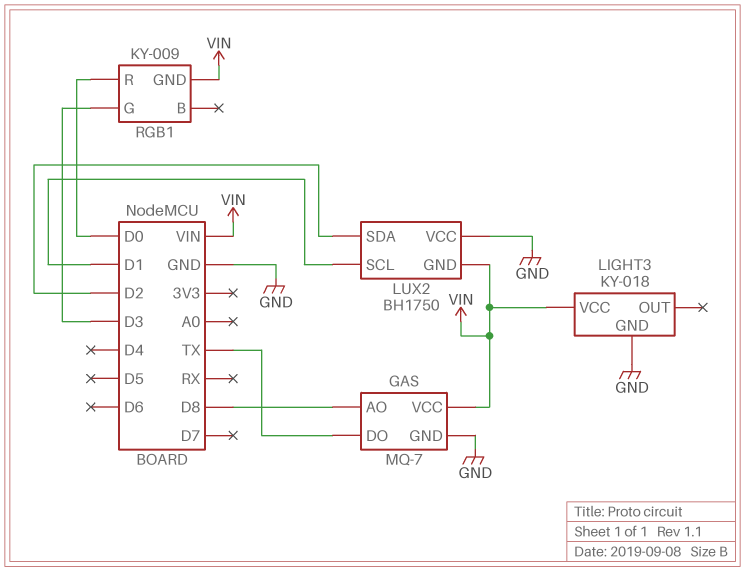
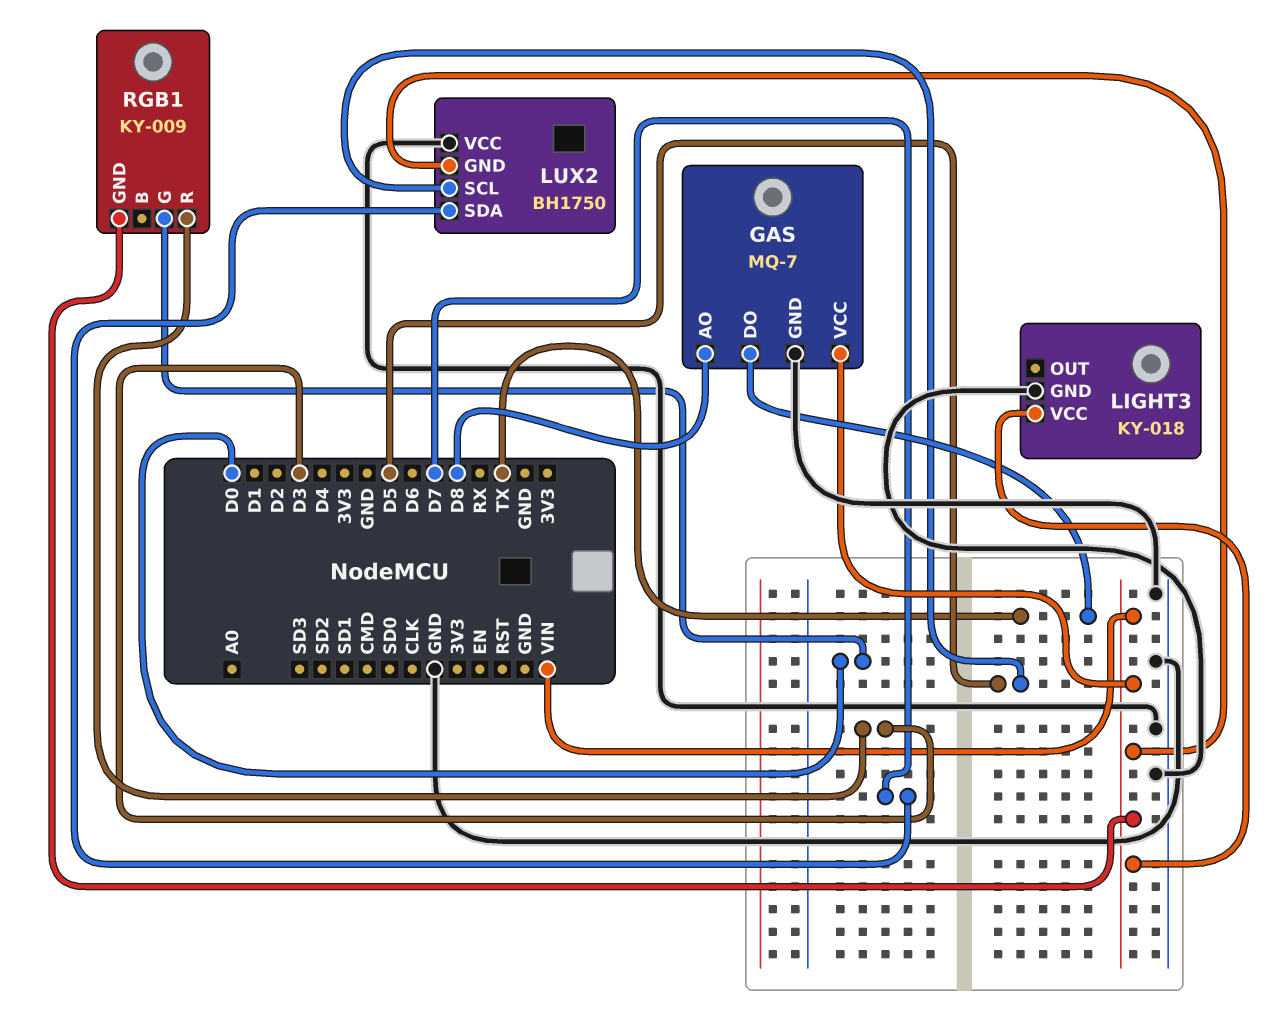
LUX2 pin SCL: D1 -> D5
LUX2 pin SDA: D2 -> D7
RGB1 pin G: D3 -> D0
RGB1 pin R: D0 -> D3

